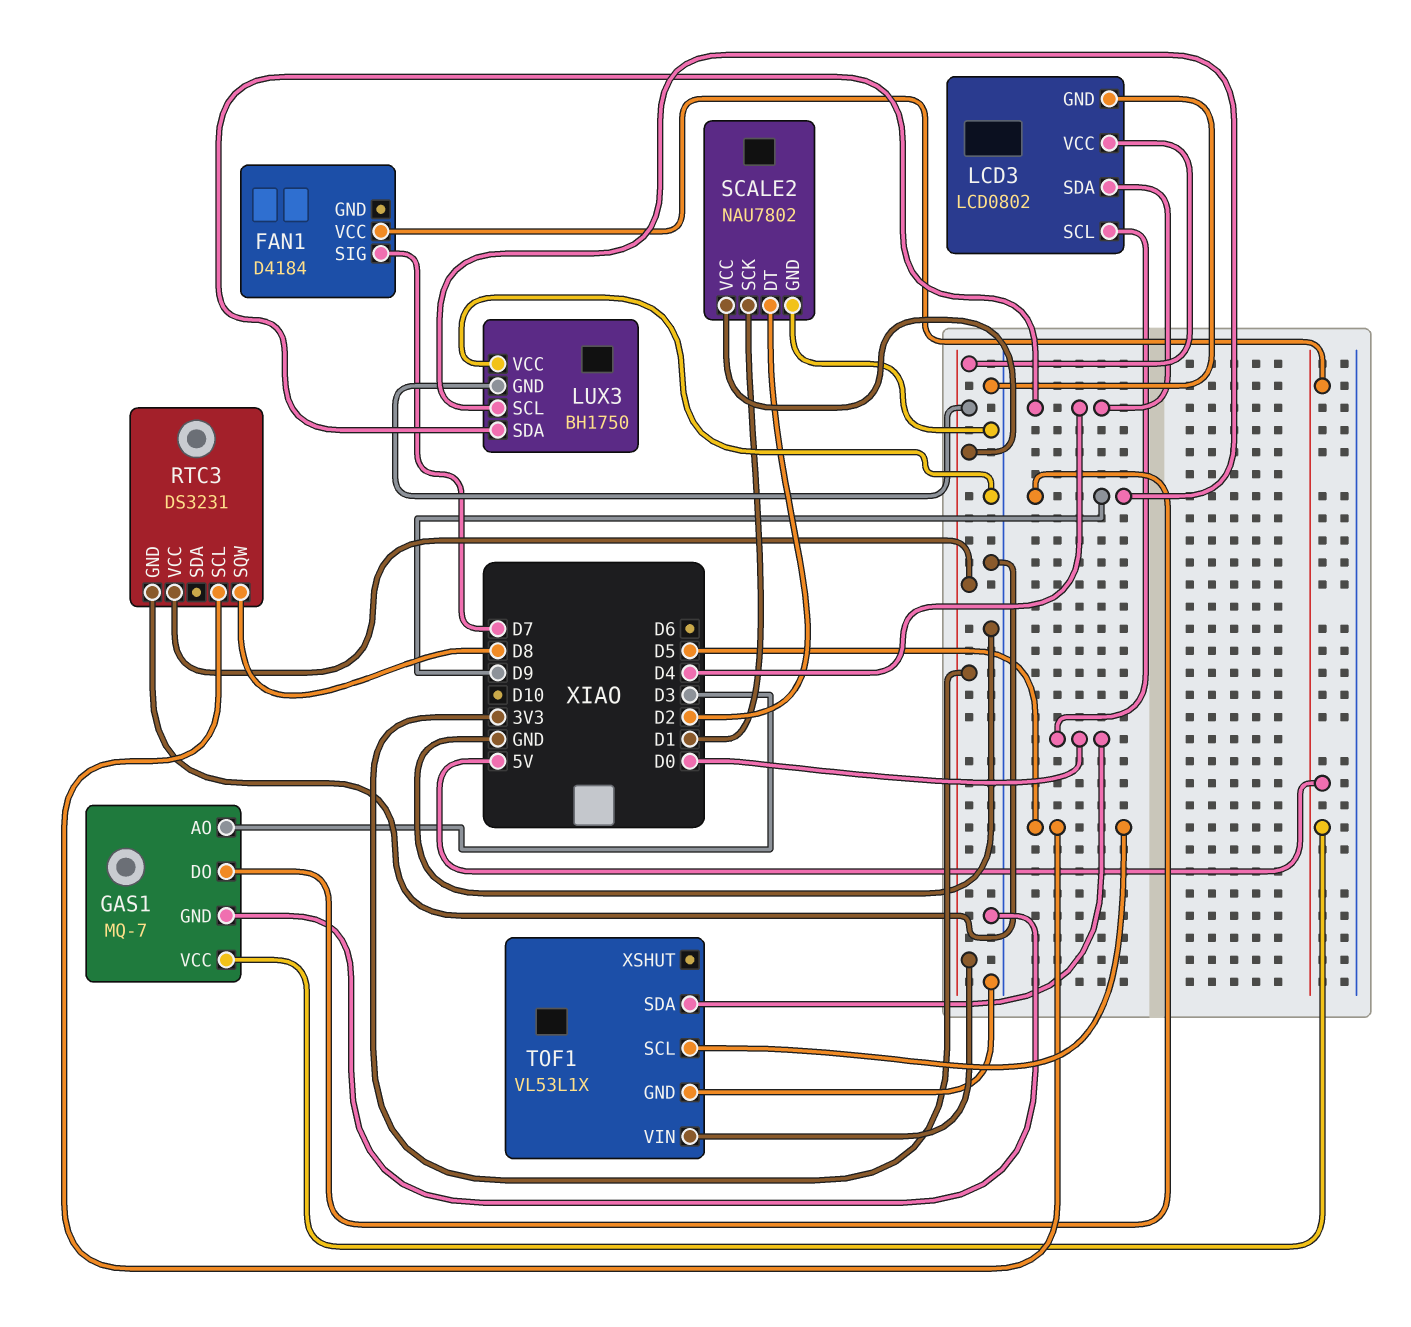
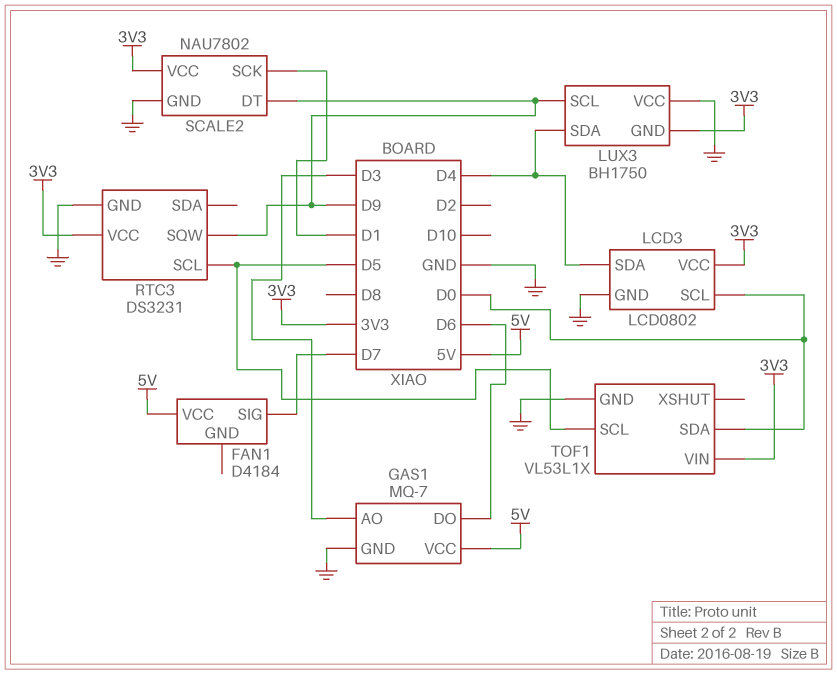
GAS1 pin DO: D9 -> D6
RTC3 pin SQW: D8 -> D9
SCALE2 pin DT: D2 -> D9

